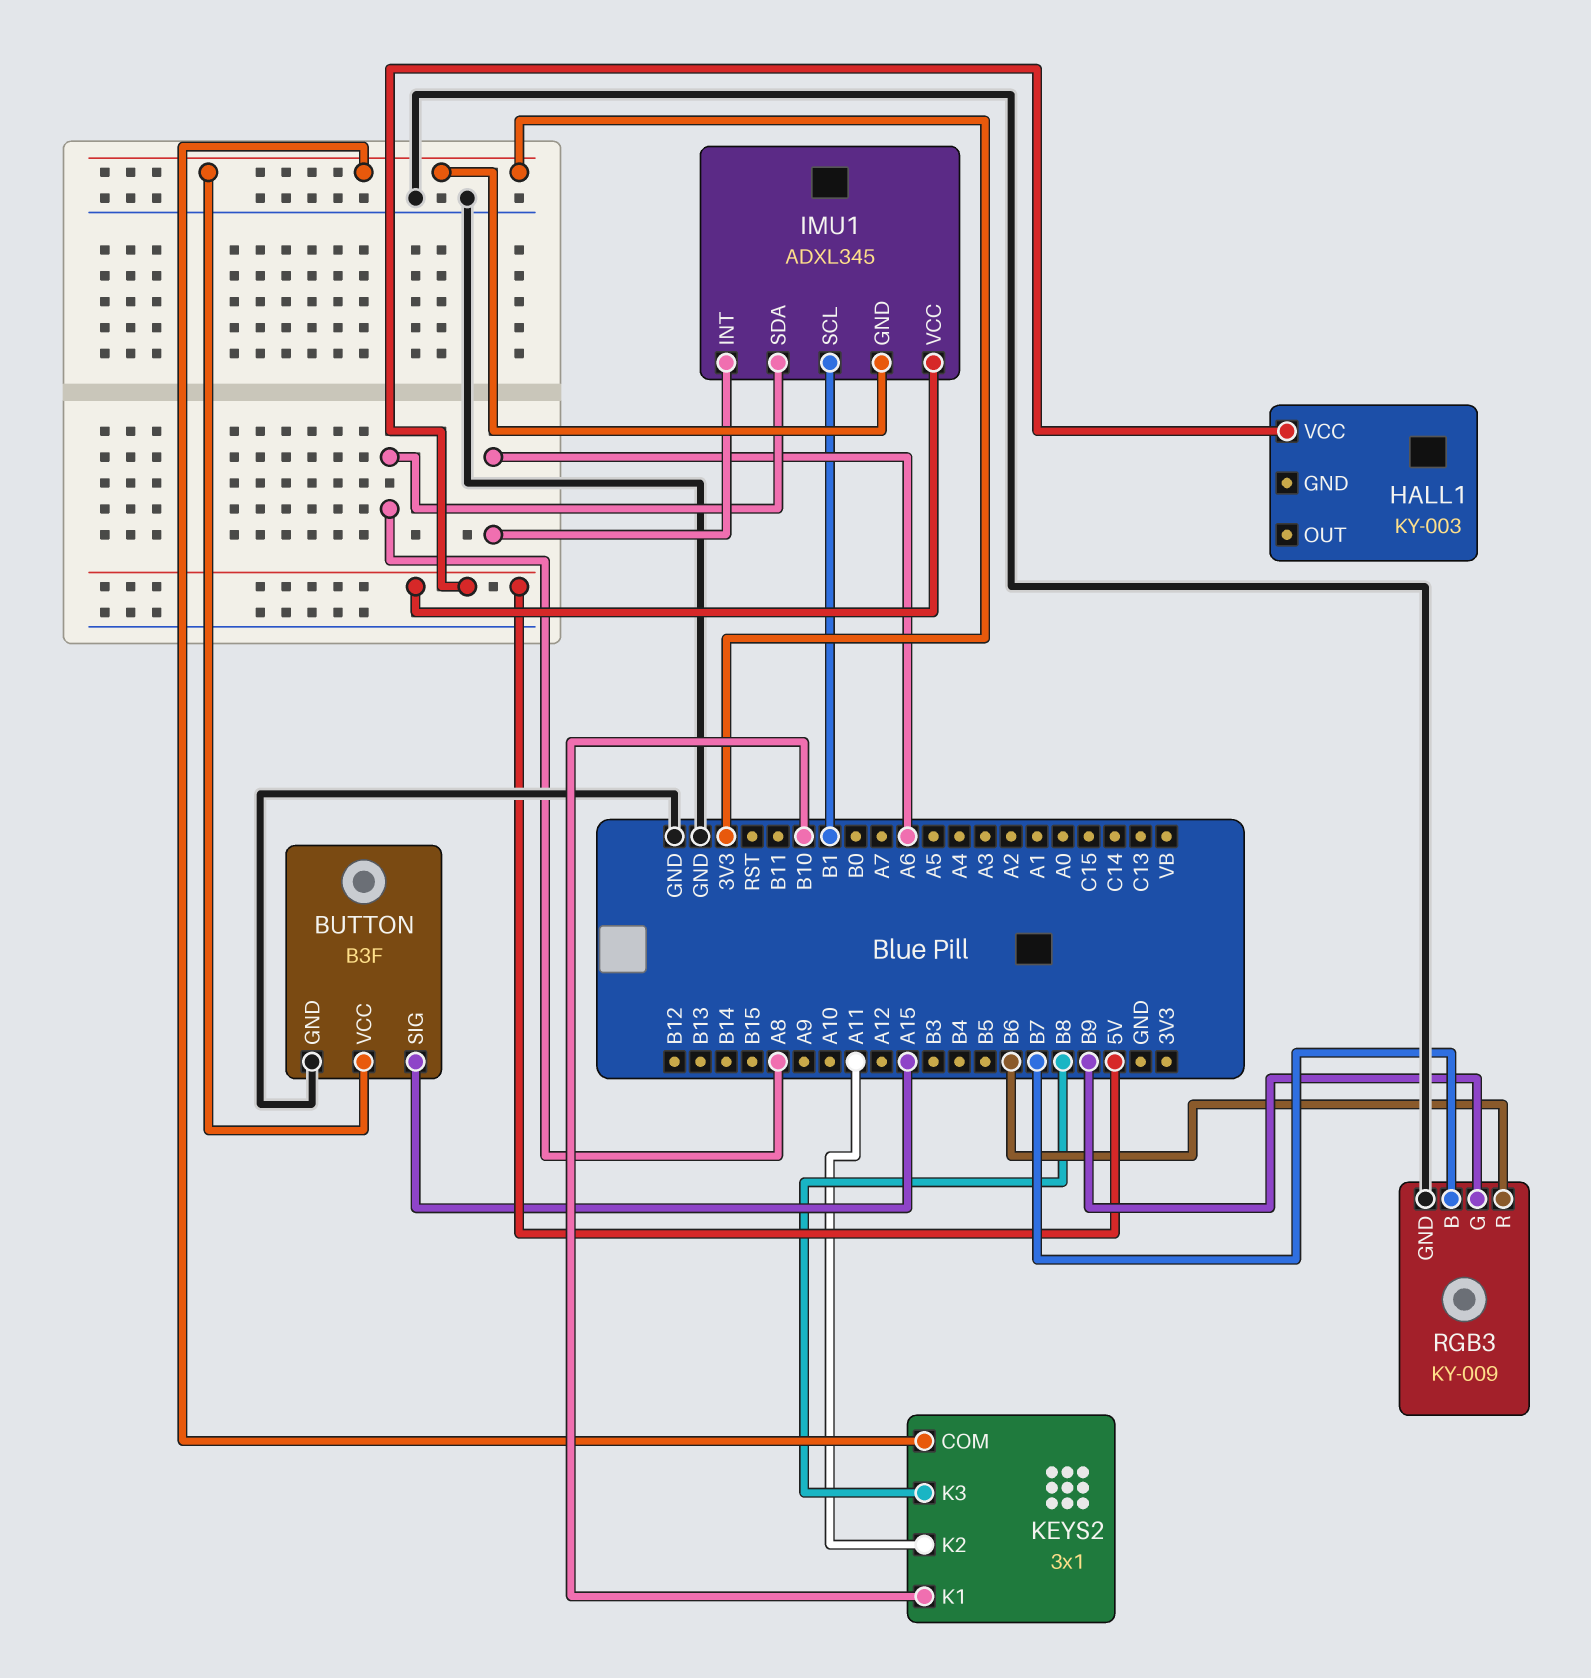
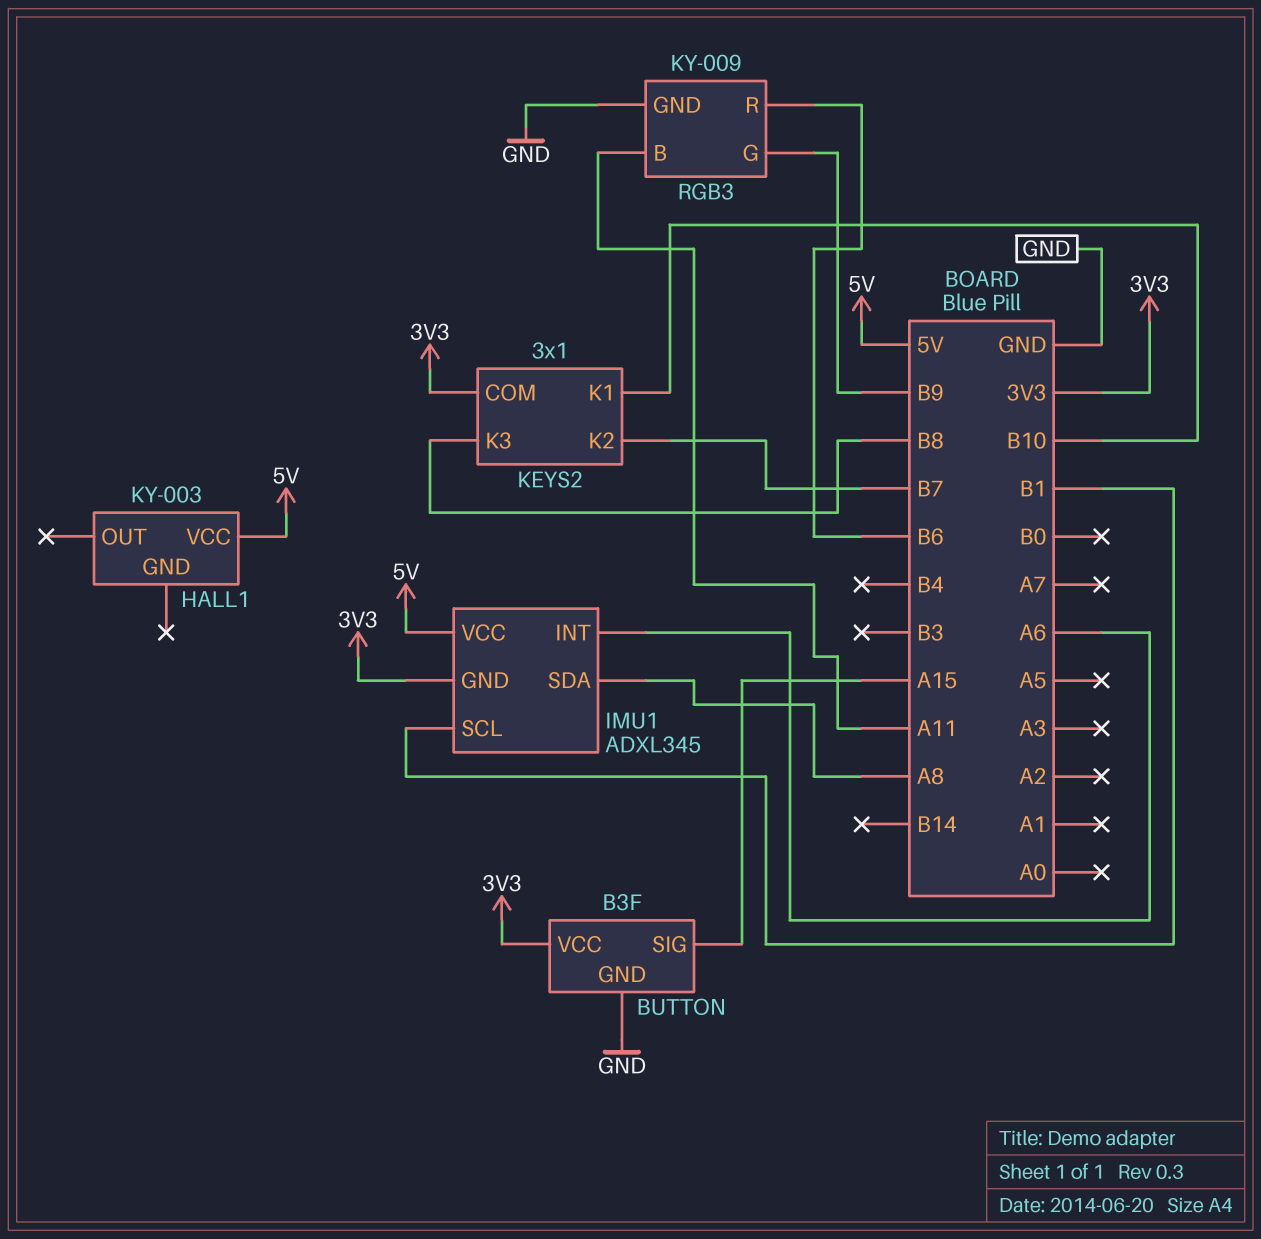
KEYS2 pin K2: A11 -> B7
RGB3 pin B: B7 -> A11

